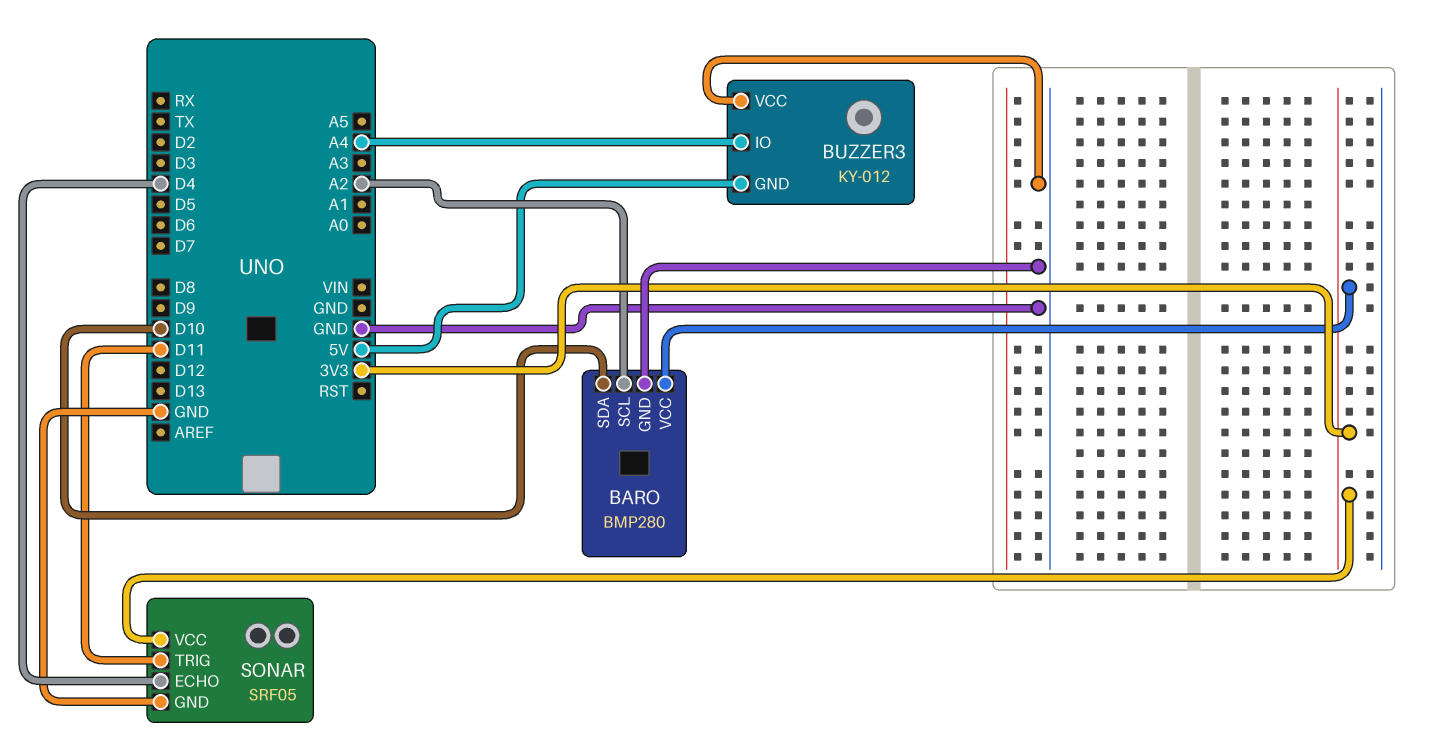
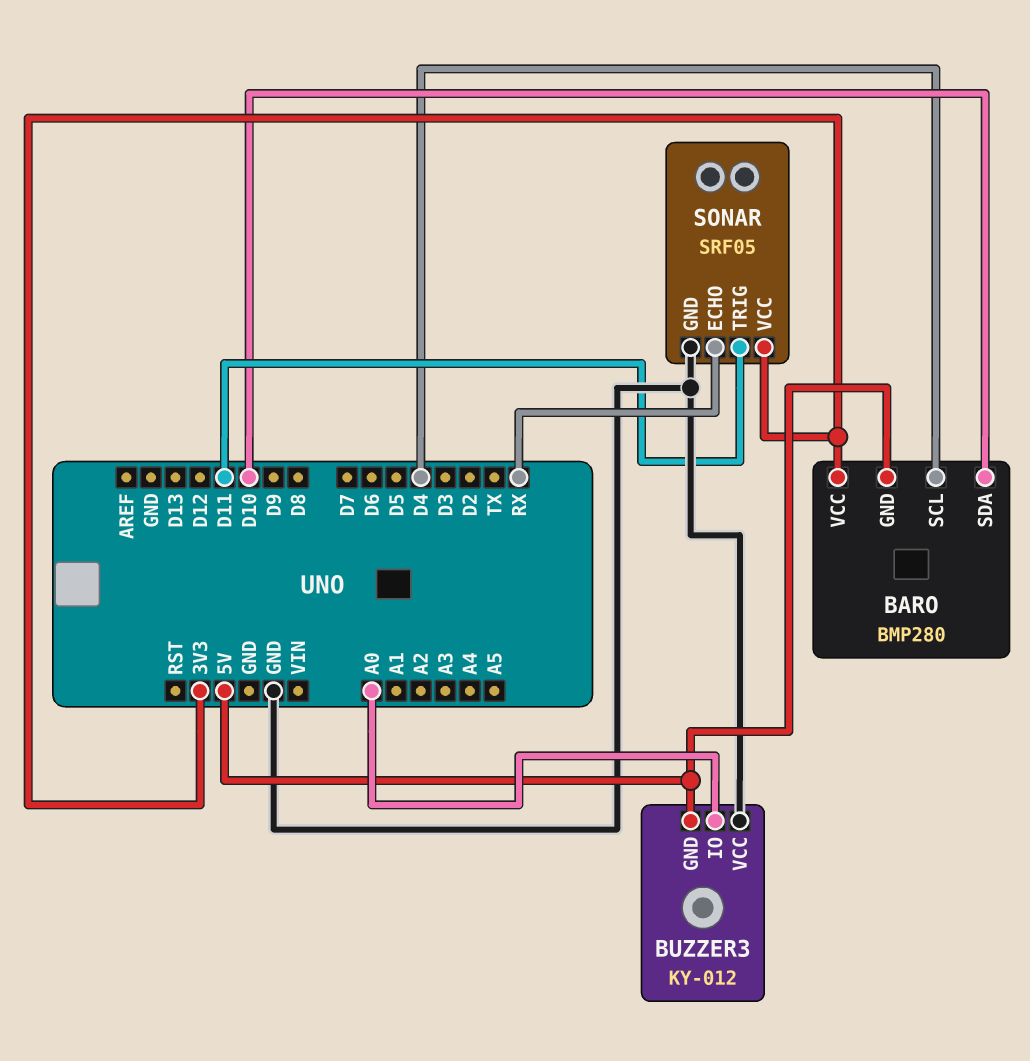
BARO pin GND: GND -> 5V
BARO pin SCL: A2 -> D4
BUZZER3 pin IO: A4 -> A0
SONAR pin ECHO: D4 -> RX

